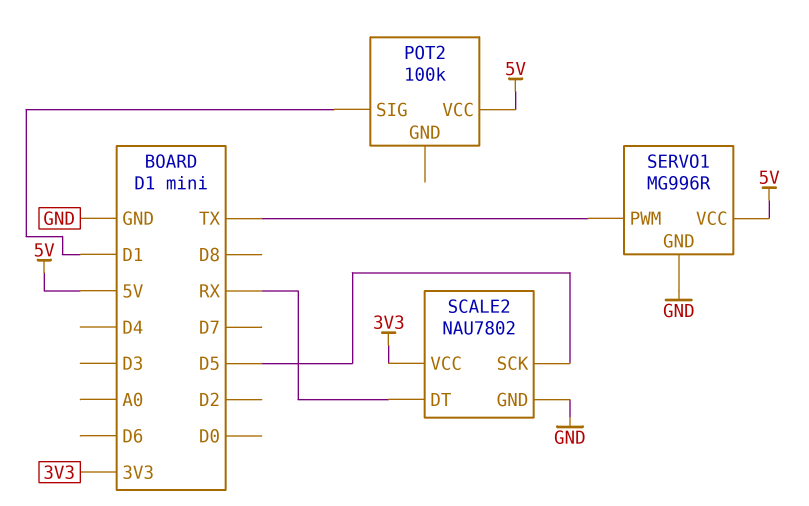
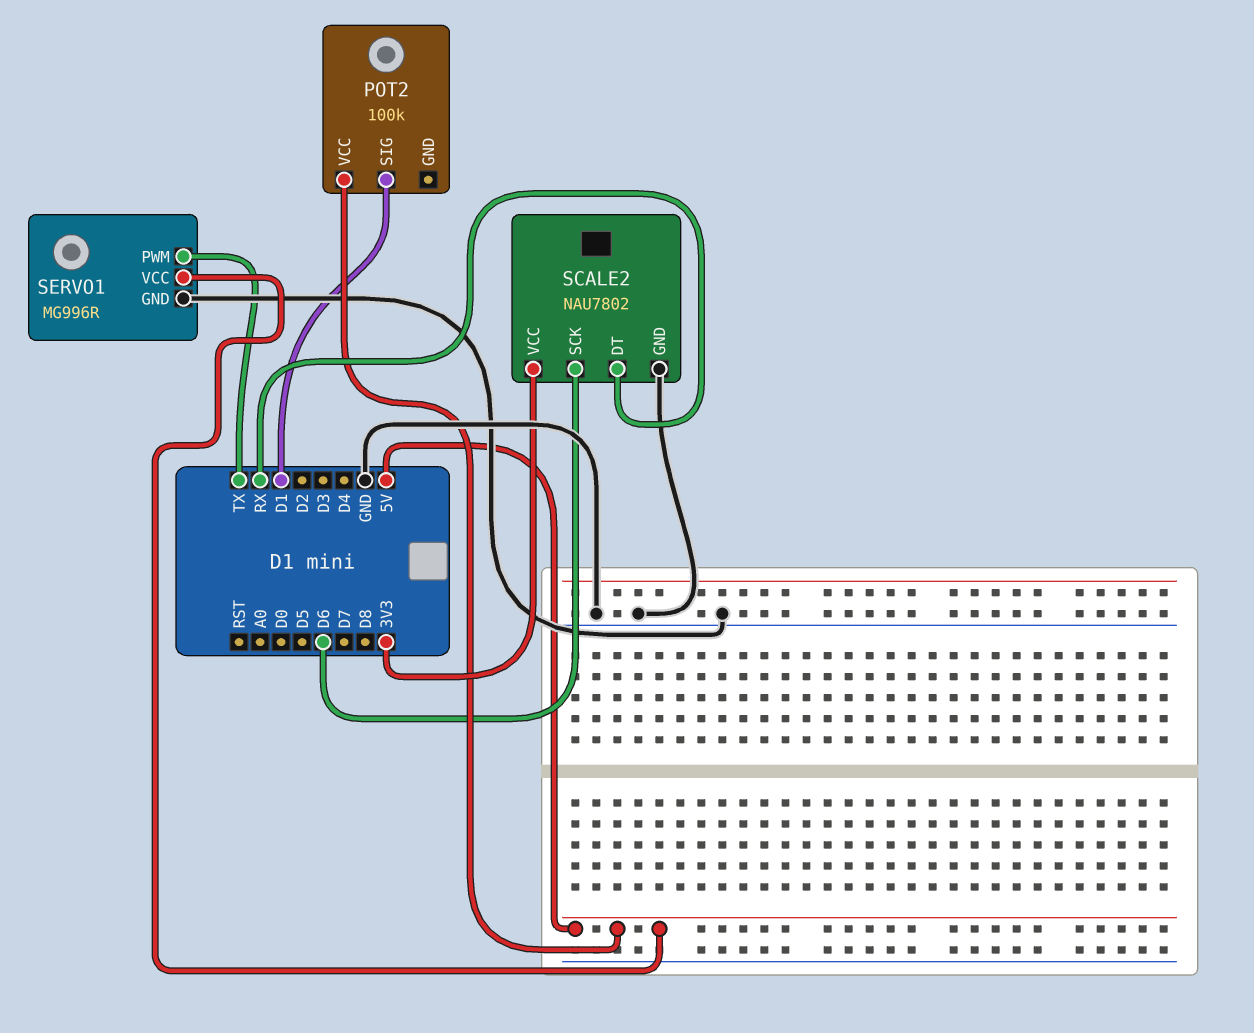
SCALE2 pin SCK: D5 -> D6

